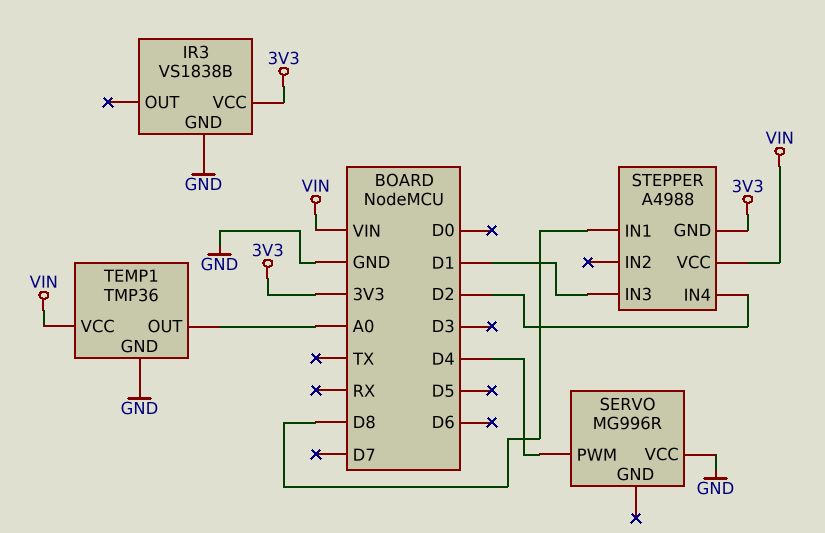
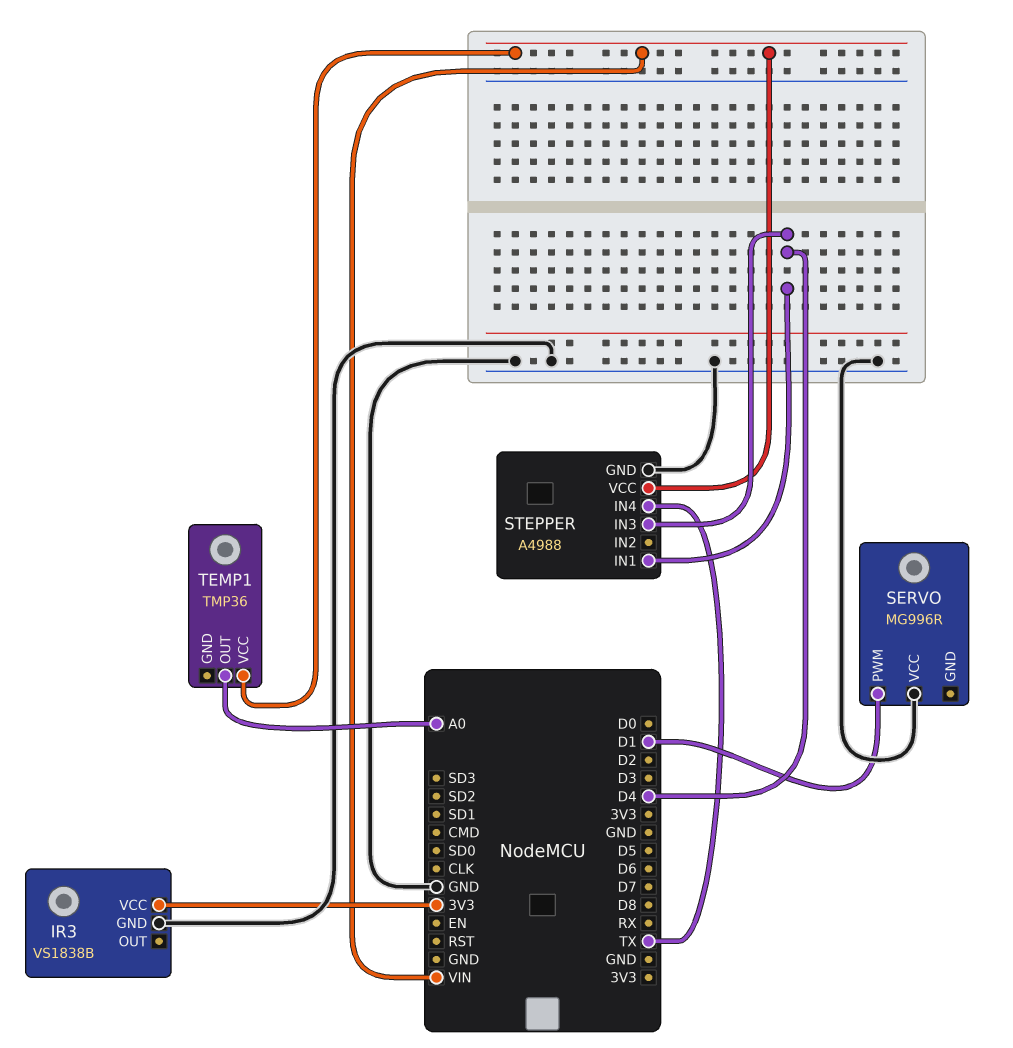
SERVO pin PWM: D4 -> D1
STEPPER pin GND: 3V3 -> GND
STEPPER pin IN1: D8 -> D4
STEPPER pin IN3: D1 -> D4
STEPPER pin IN4: D2 -> TX
TEMP1 pin GND: GND -> none

